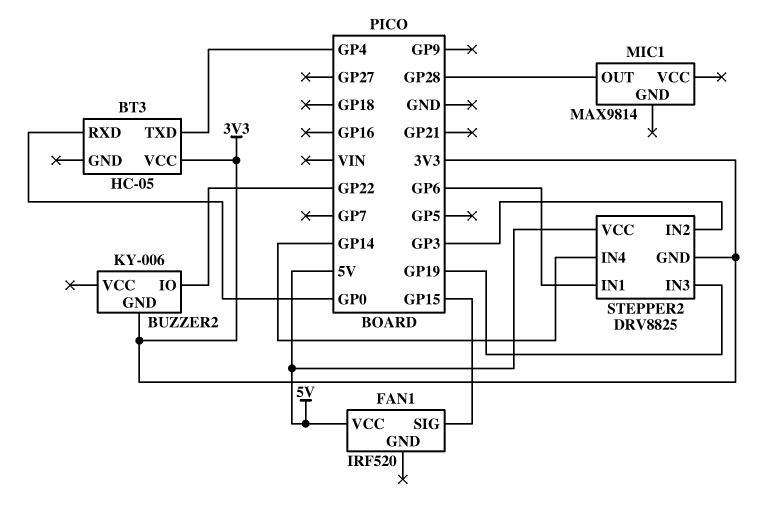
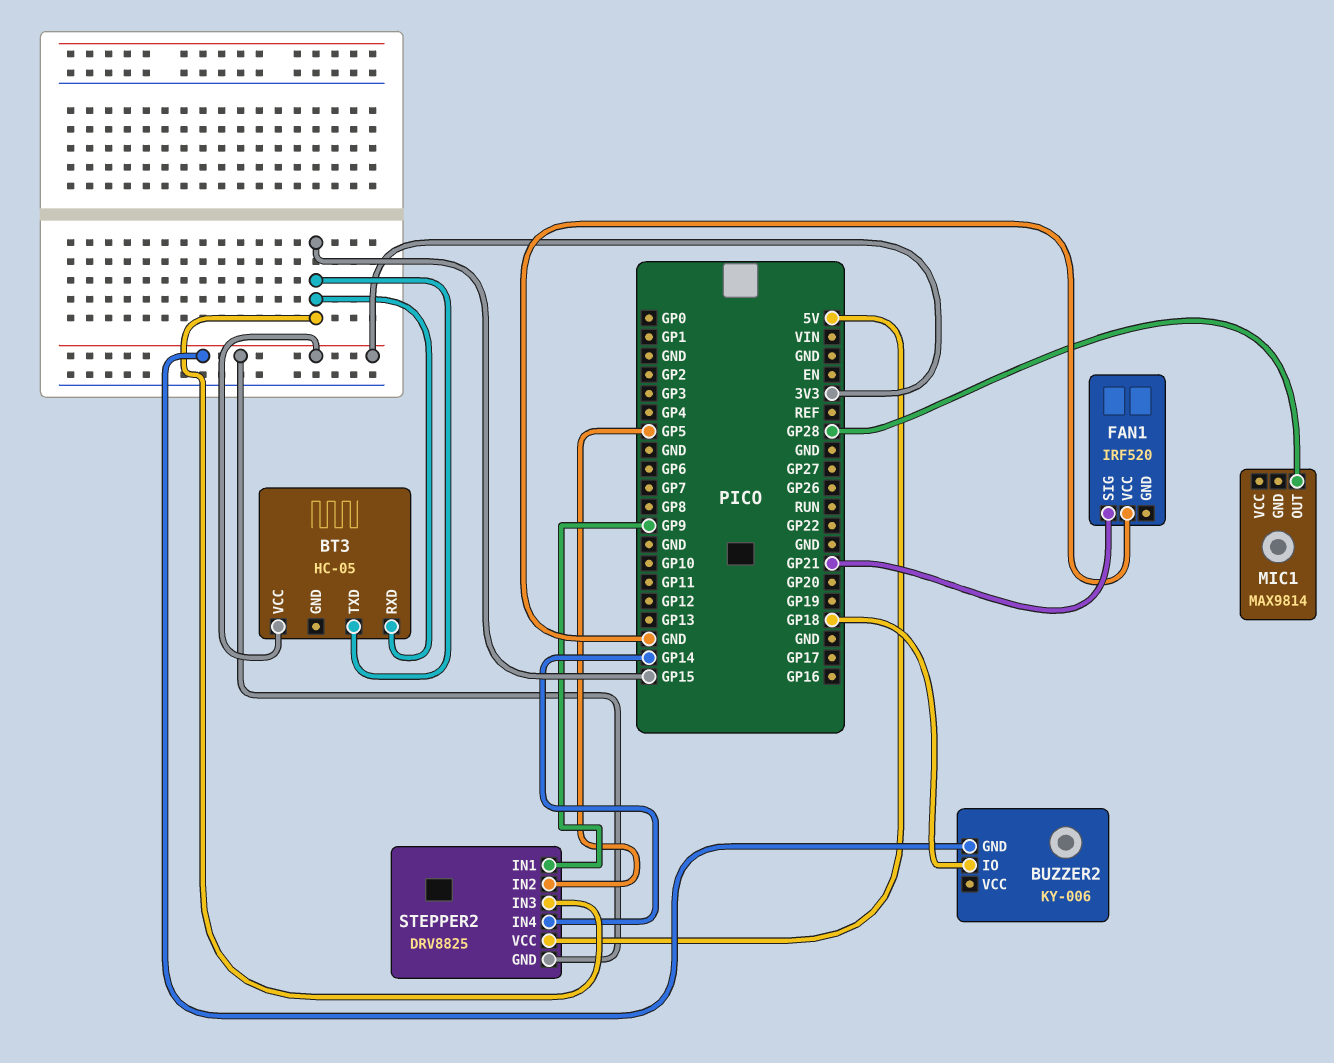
BT3 pin RXD: GP0 -> GP15
BT3 pin TXD: GP4 -> GP15
BUZZER2 pin IO: GP22 -> GP18
FAN1 pin SIG: GP15 -> GP21
FAN1 pin VCC: 5V -> GND
STEPPER2 pin IN1: GP6 -> GP9
STEPPER2 pin IN2: GP3 -> GP5
STEPPER2 pin IN3: GP19 -> GP15

